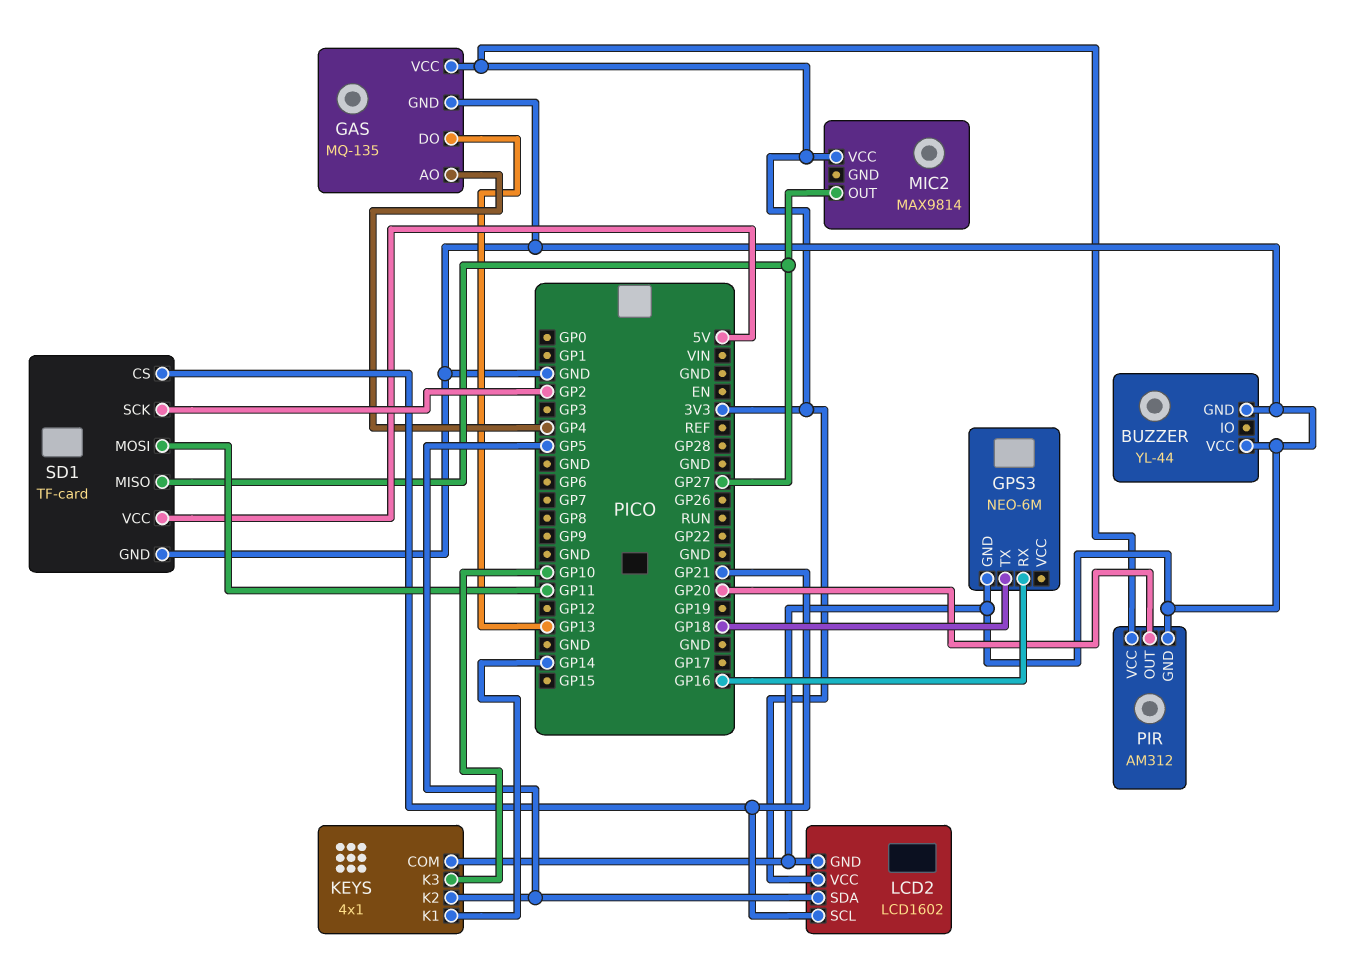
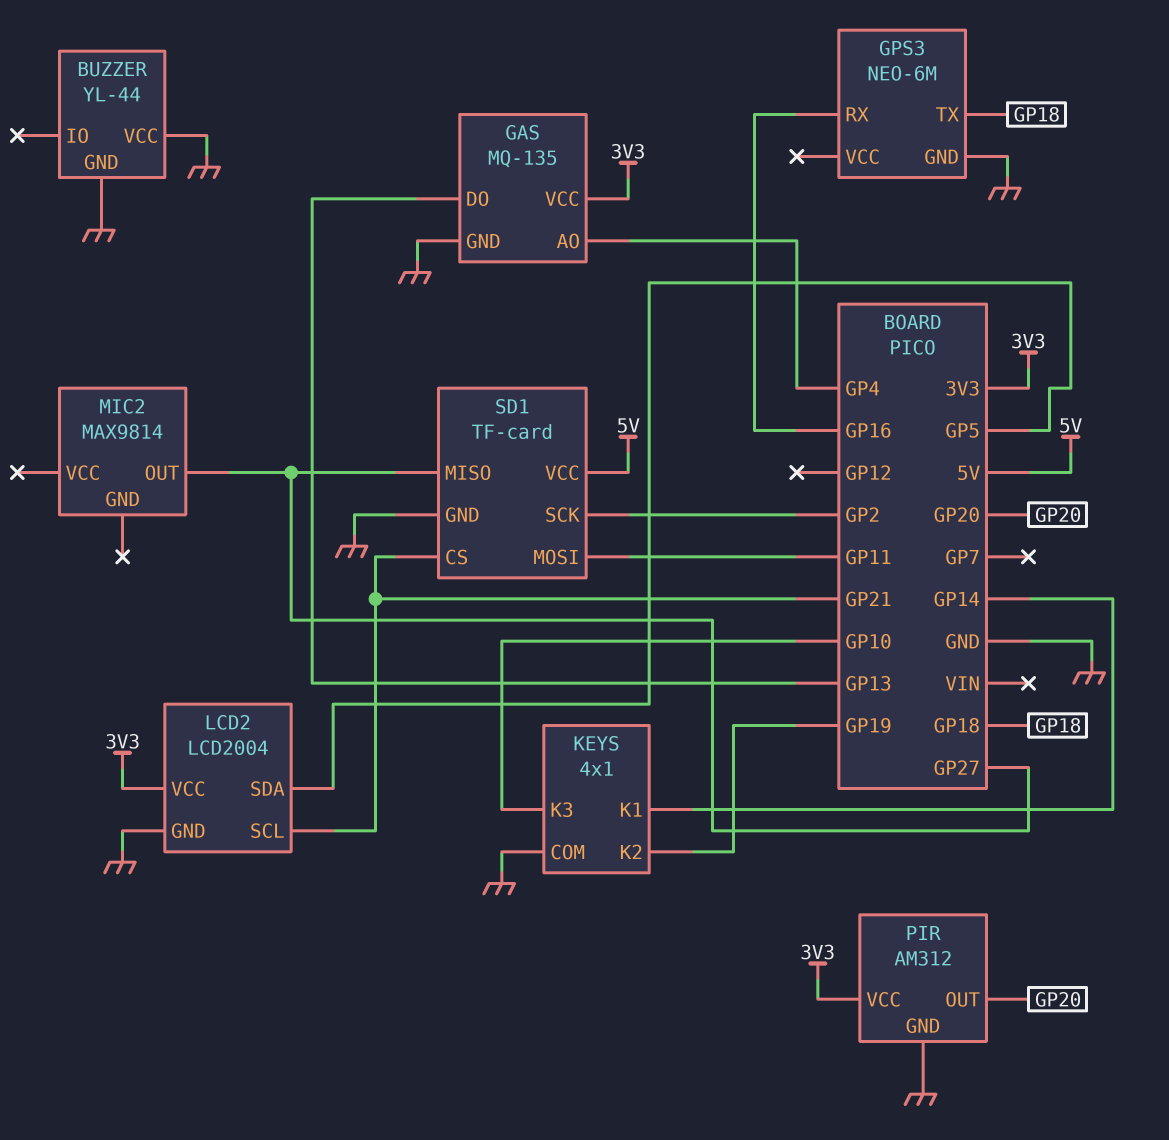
KEYS pin K2: GP5 -> GP19
LCD2: LCD1602 -> LCD2004
MIC2 pin VCC: 3V3 -> none

